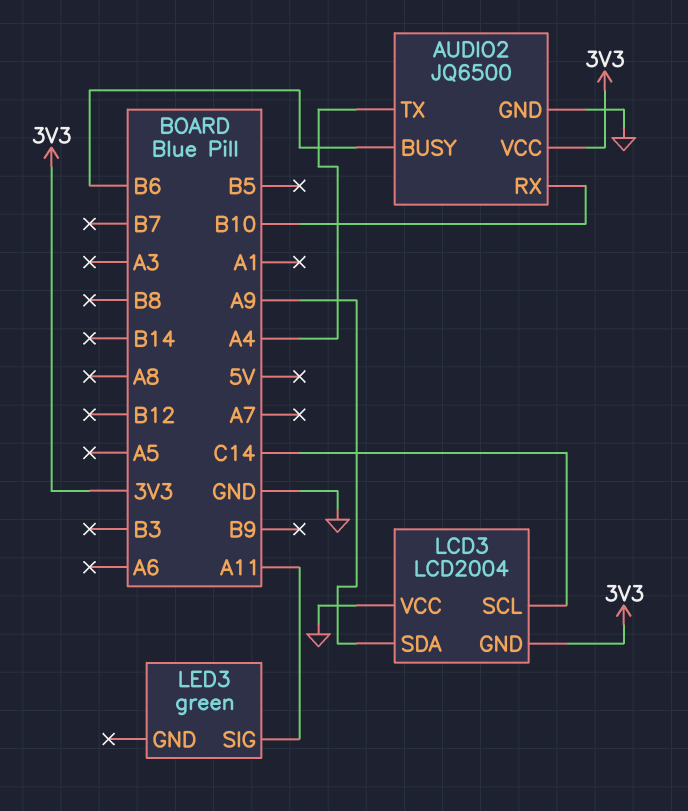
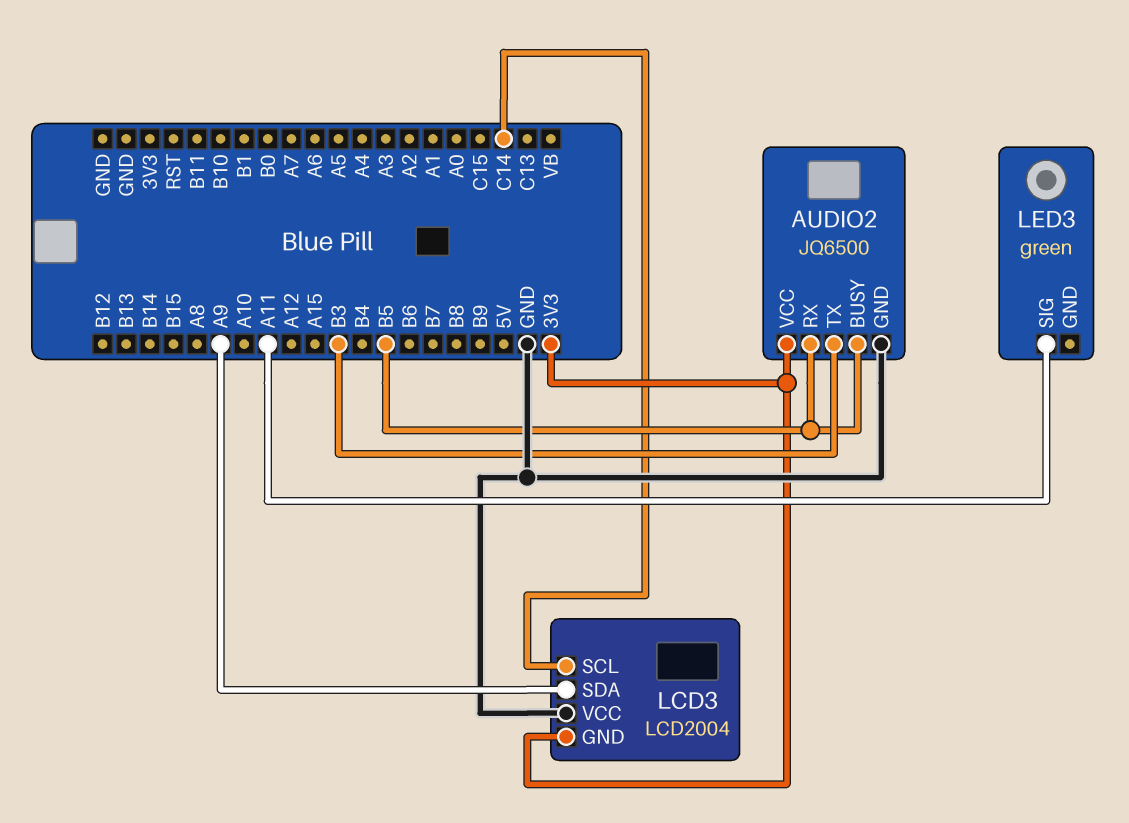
AUDIO2 pin BUSY: B6 -> B5
AUDIO2 pin RX: B10 -> B5
AUDIO2 pin TX: A4 -> B3

